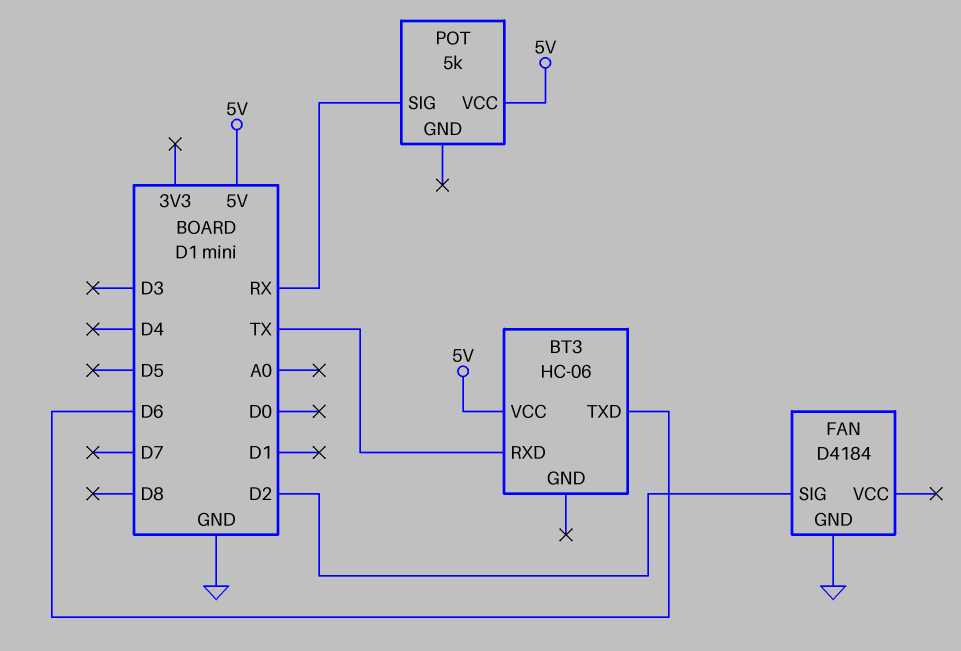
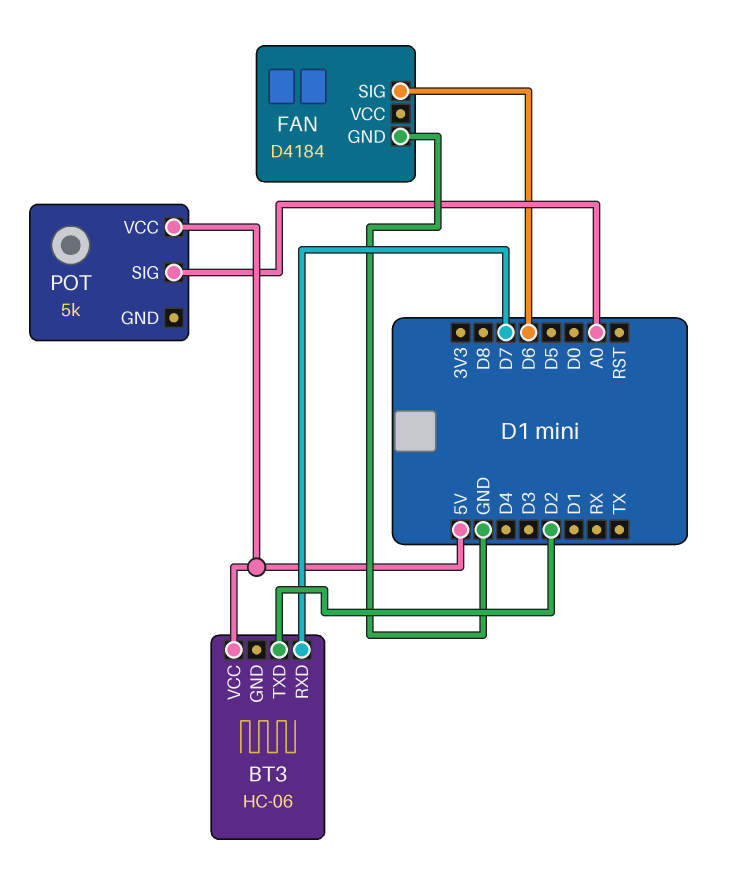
BT3 pin RXD: TX -> D7
BT3 pin TXD: D6 -> D2
FAN pin SIG: D2 -> D6
POT pin SIG: RX -> A0

